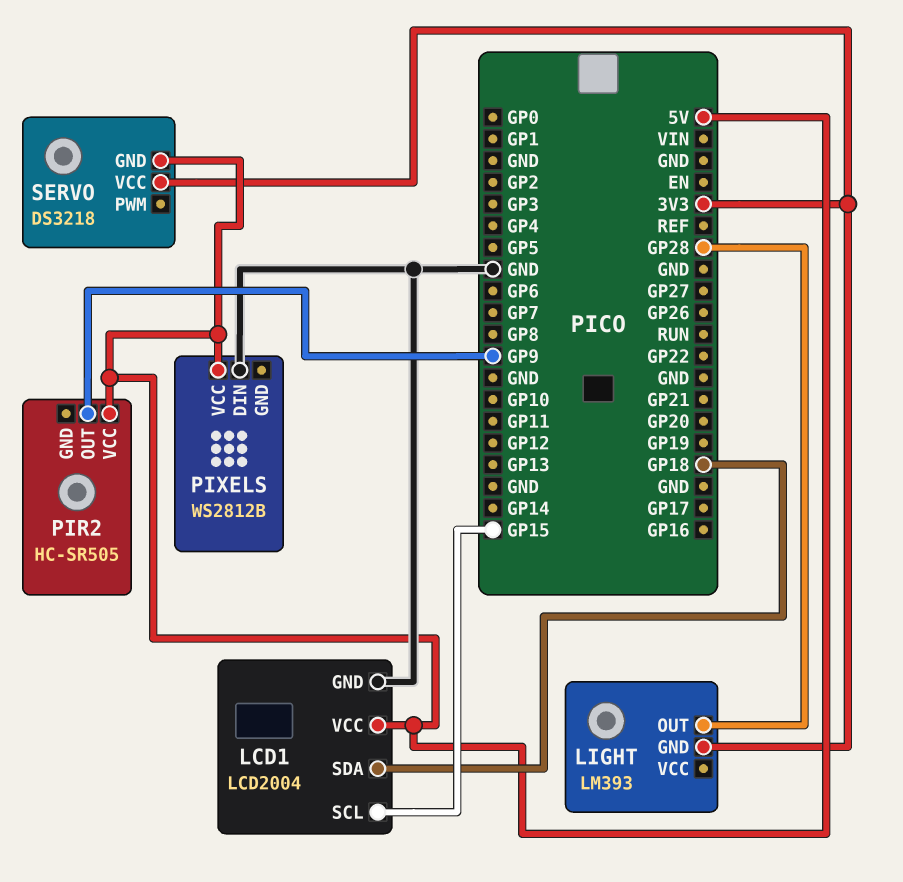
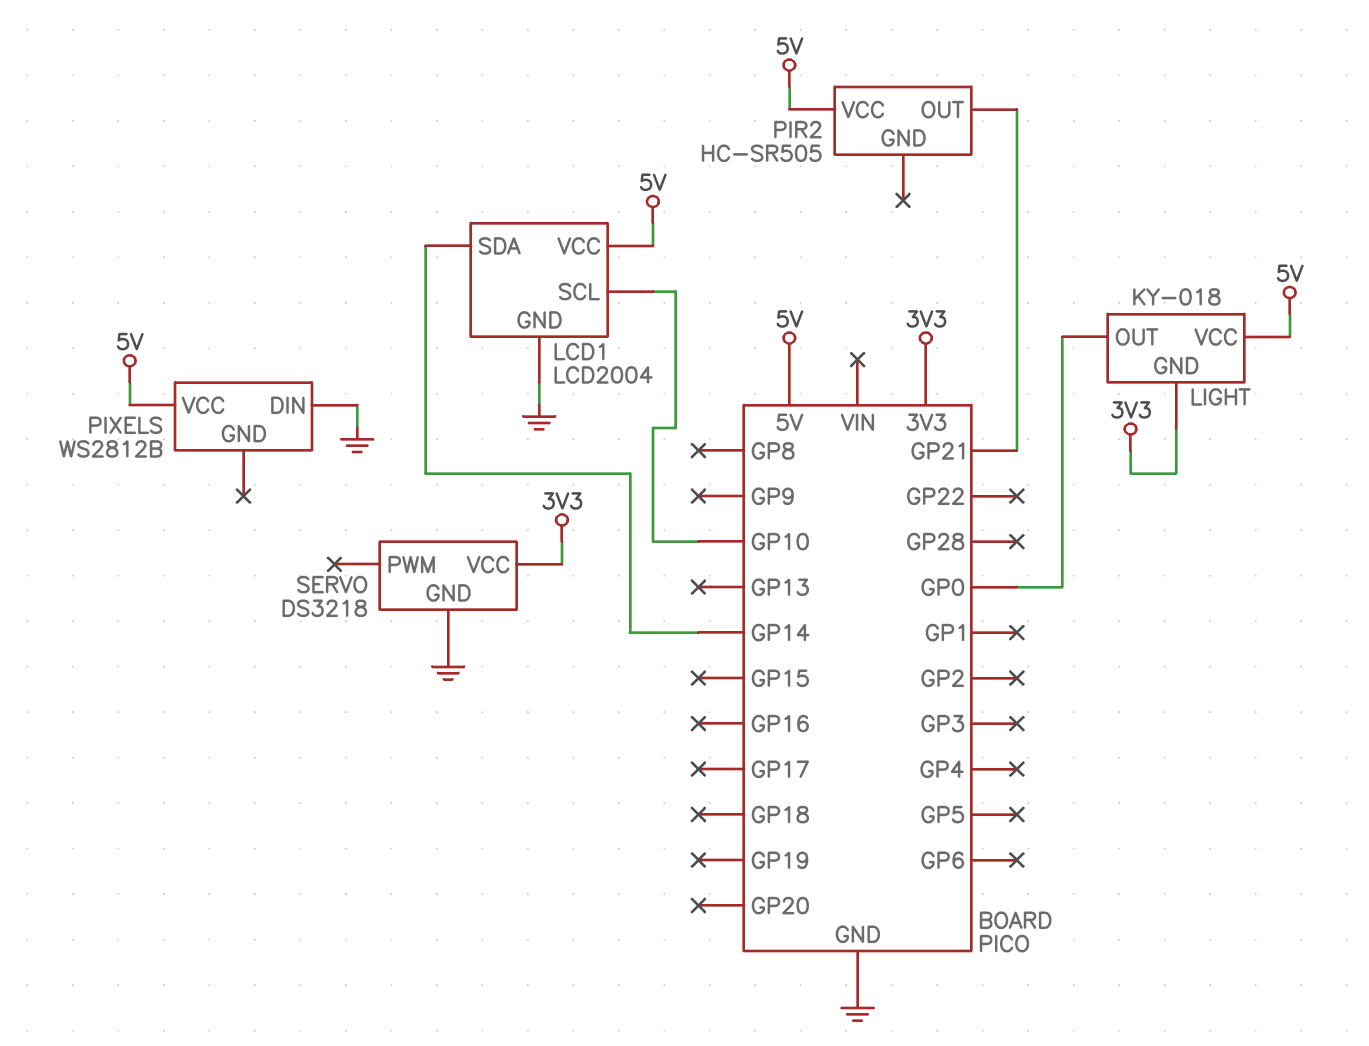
LCD1 pin SCL: GP15 -> GP10
LCD1 pin SDA: GP18 -> GP14
LIGHT: LM393 -> KY-018
LIGHT pin OUT: GP28 -> GP0
LIGHT pin VCC: none -> 5V
PIR2 pin OUT: GP9 -> GP21
SERVO pin GND: 5V -> GND

